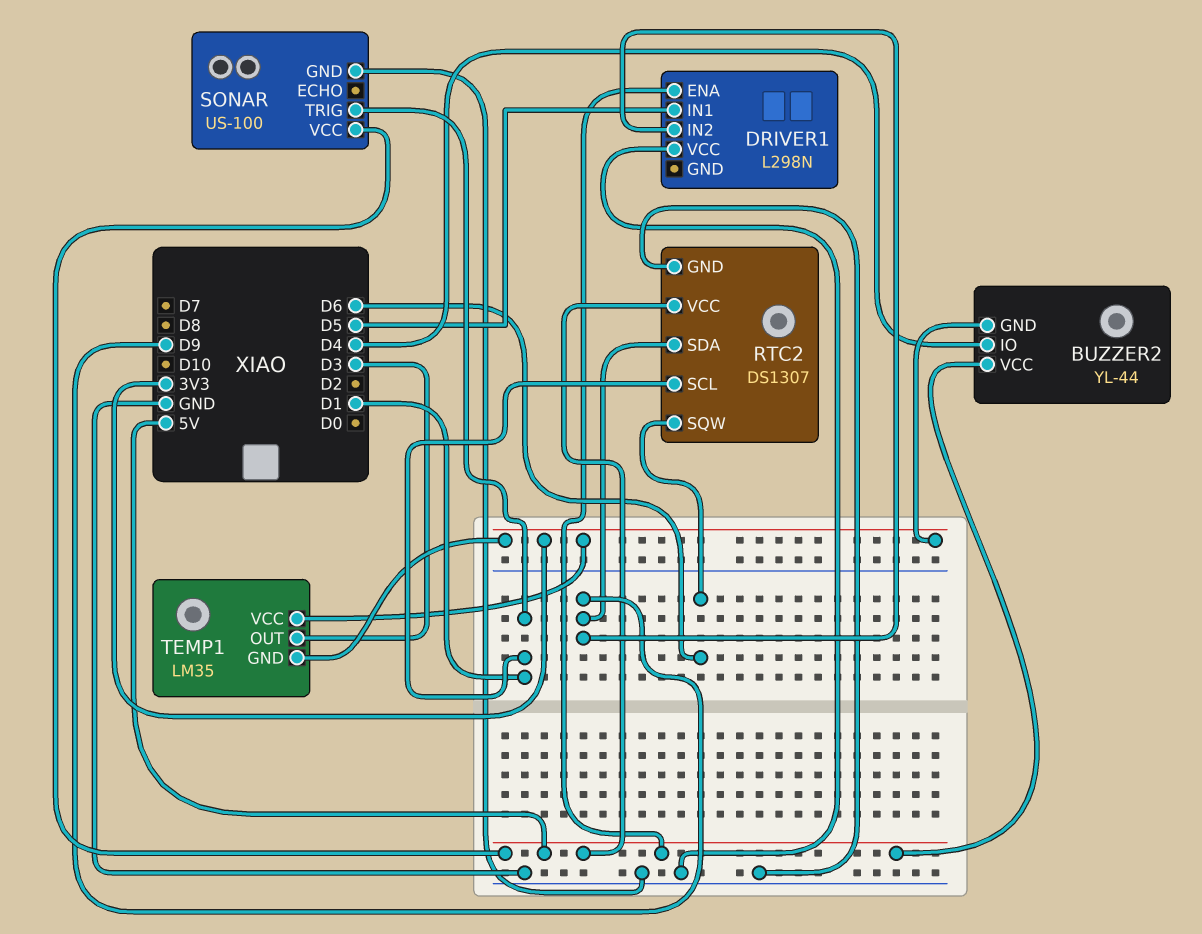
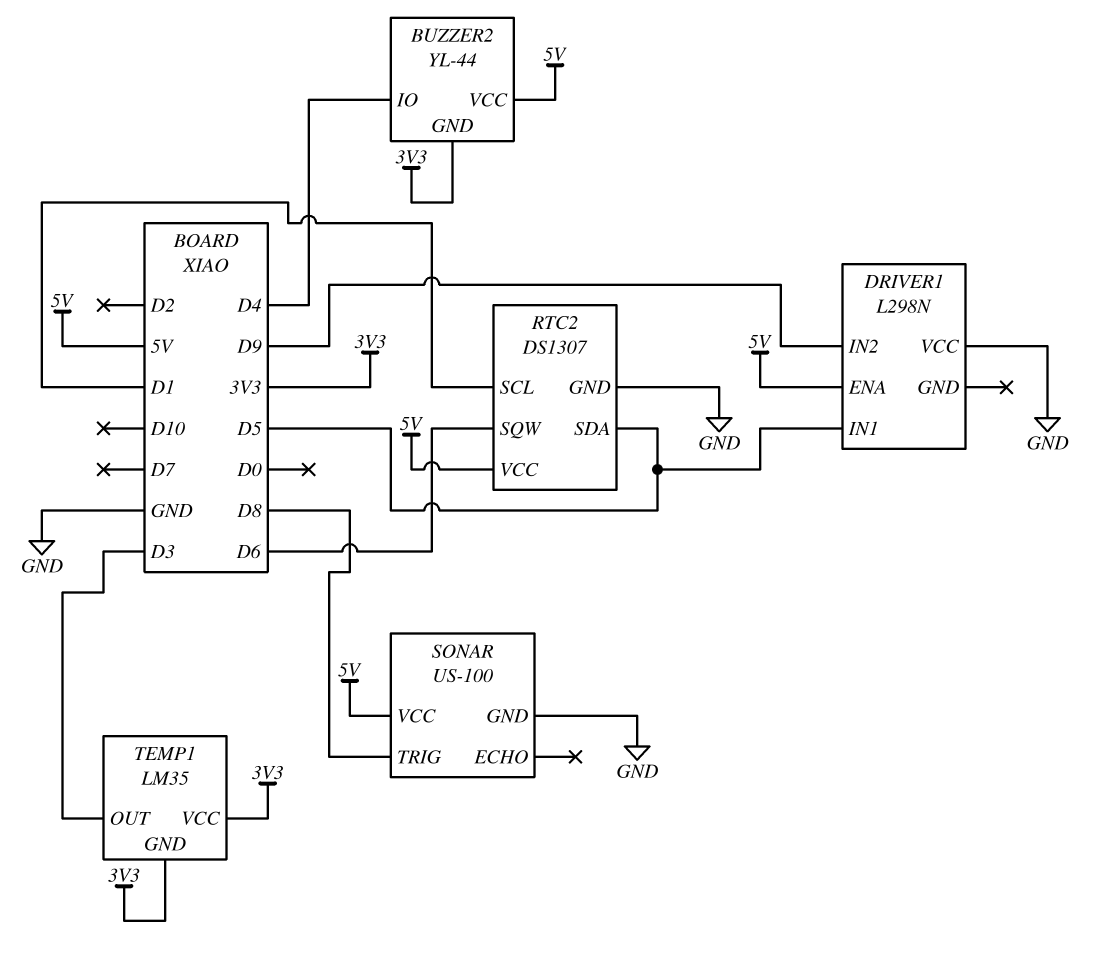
RTC2 pin SDA: D9 -> D5
SONAR pin TRIG: D1 -> D8

